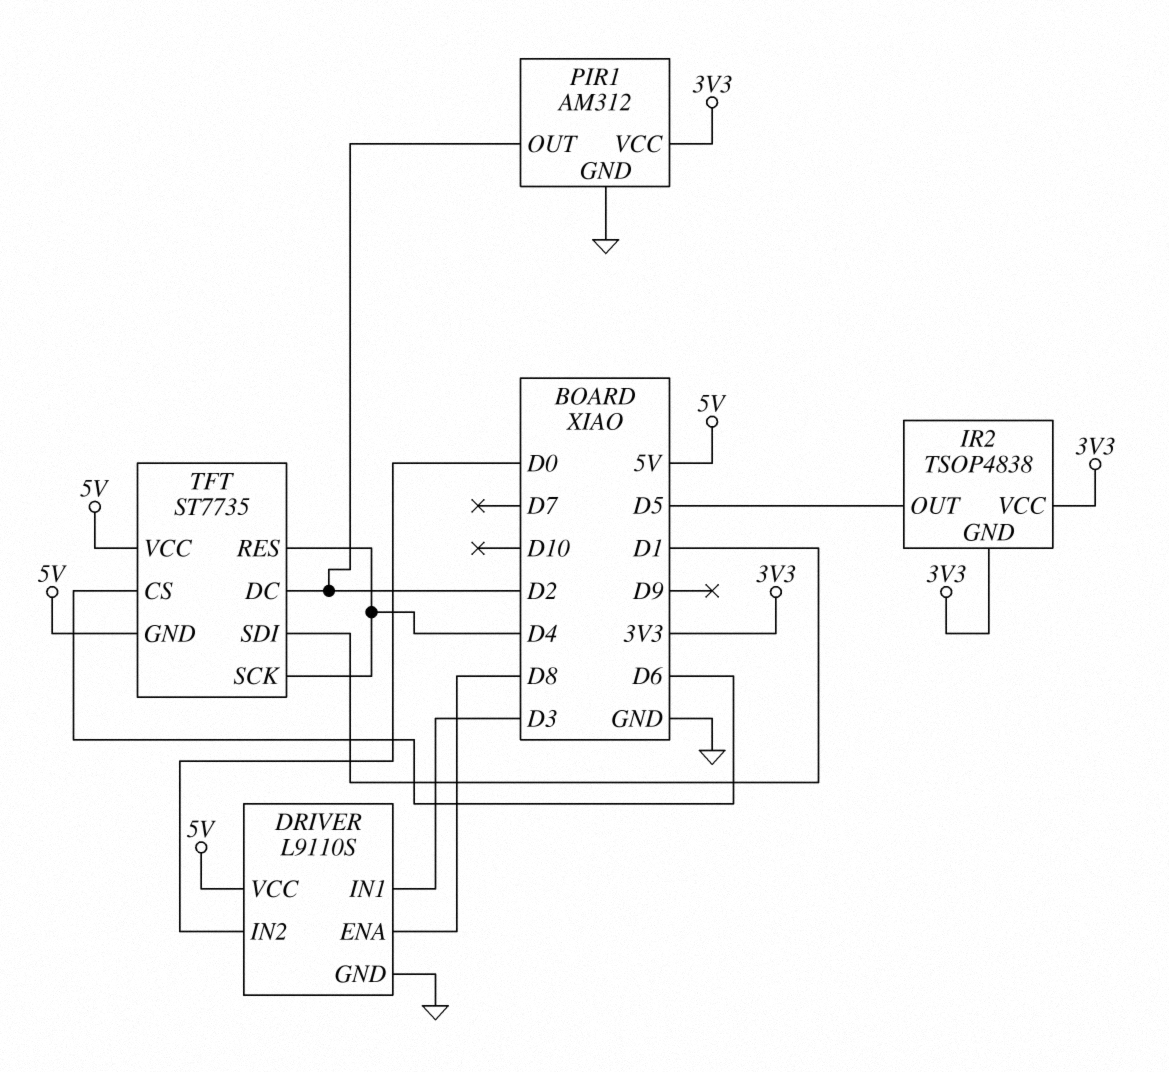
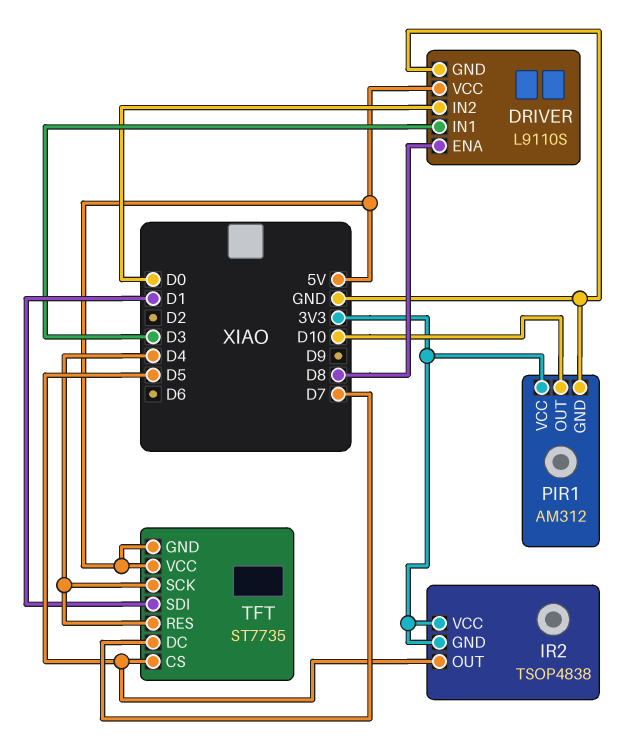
PIR1 pin OUT: D2 -> D10
TFT pin CS: D6 -> D5
TFT pin DC: D2 -> D7

